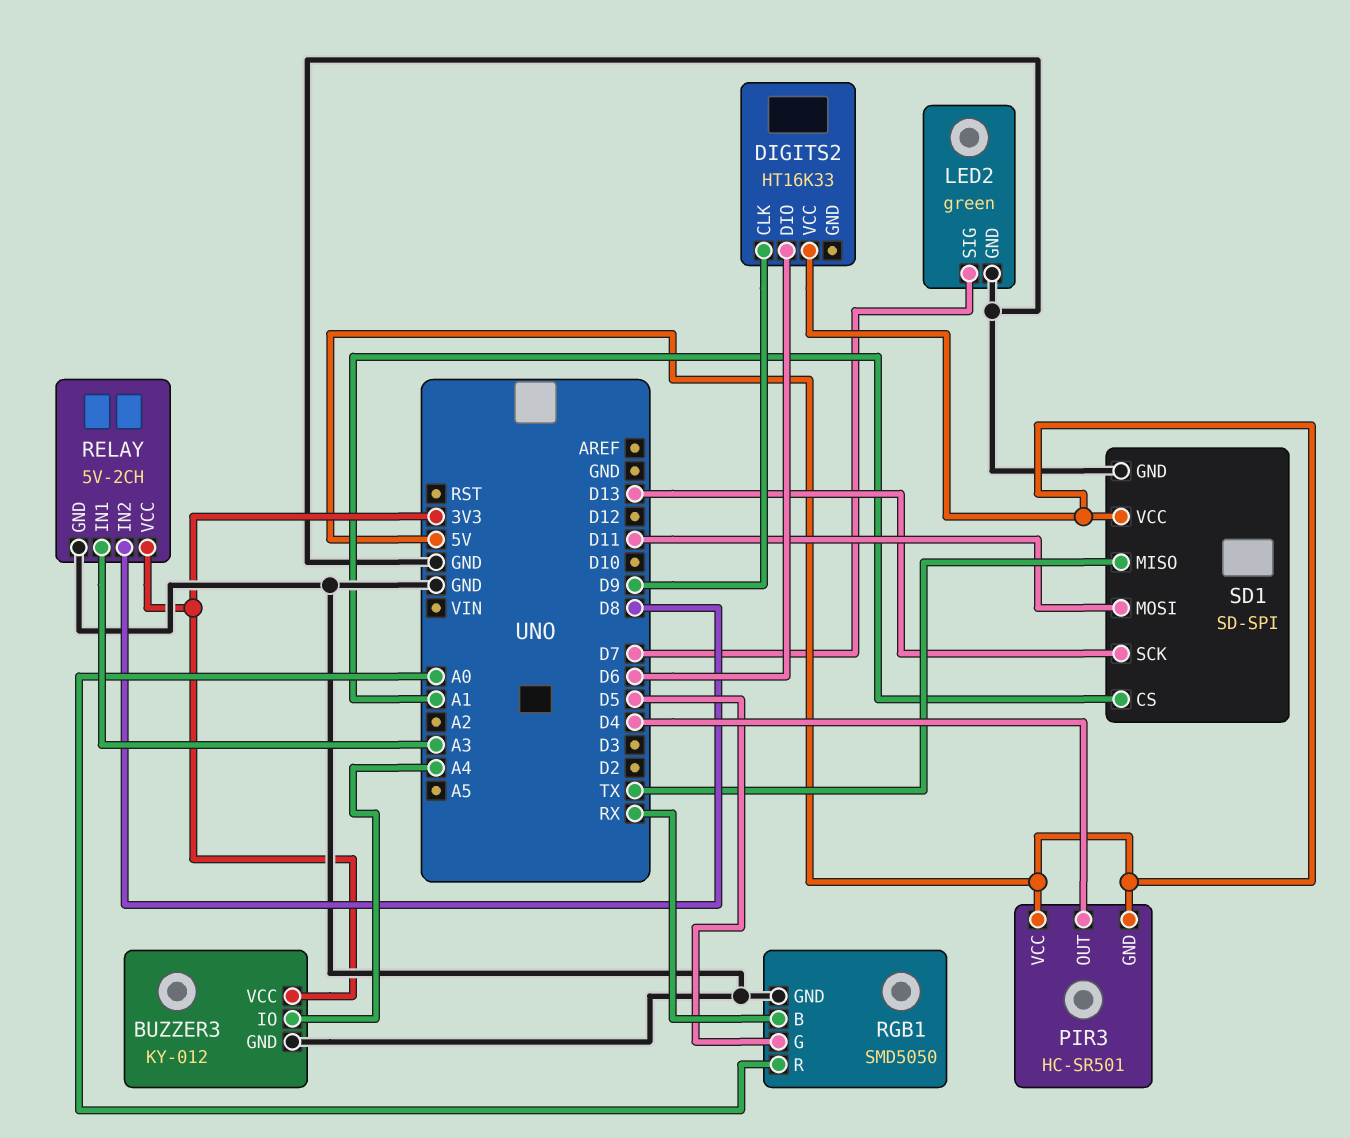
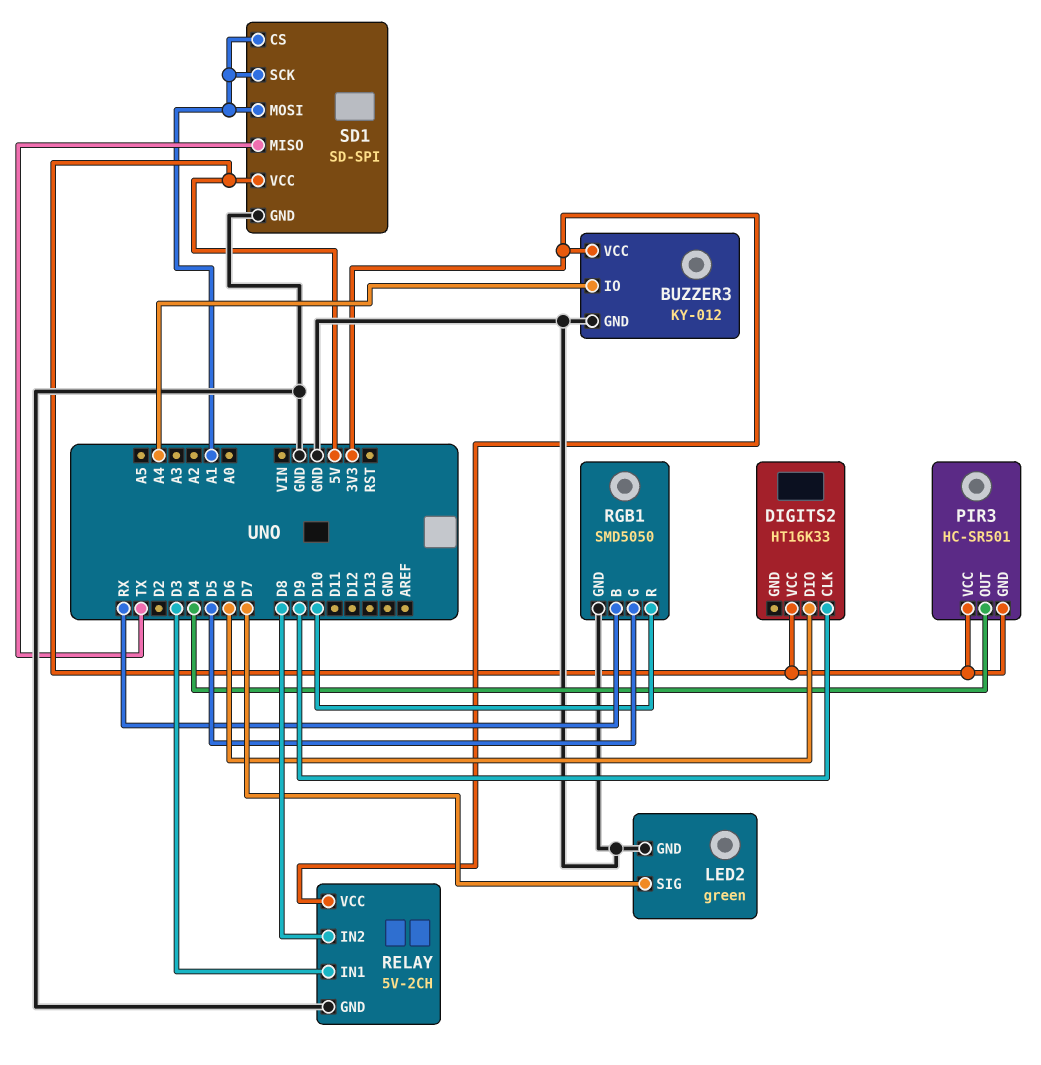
RELAY pin IN1: A3 -> D3
RGB1 pin R: A0 -> D10
SD1 pin MOSI: D11 -> A1
SD1 pin SCK: D13 -> A1

